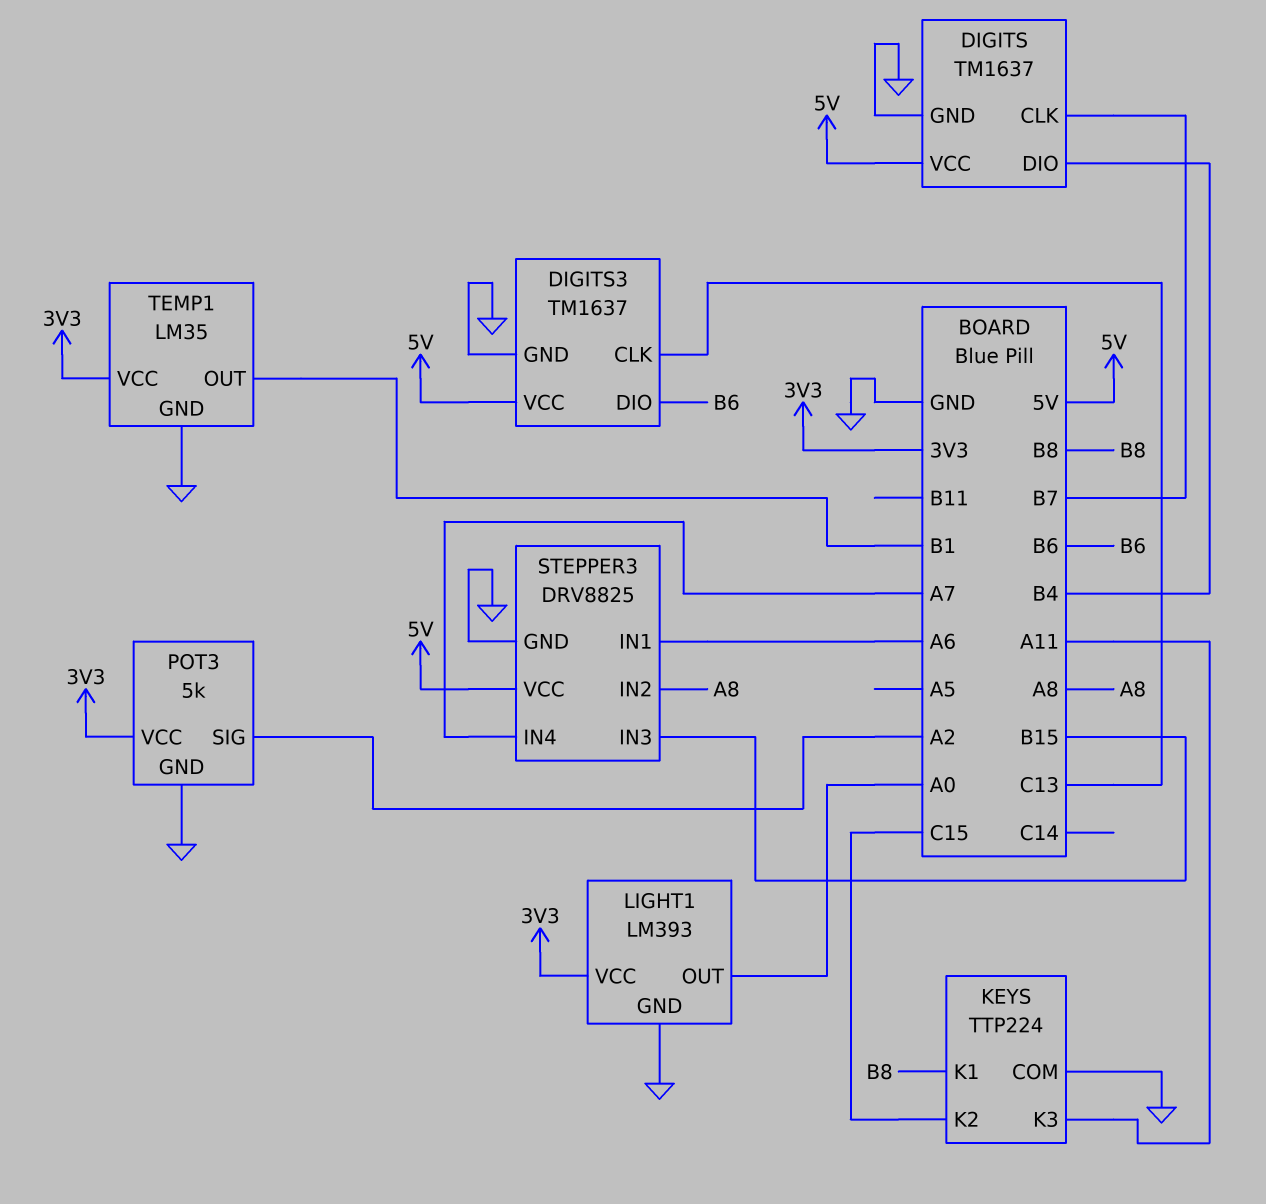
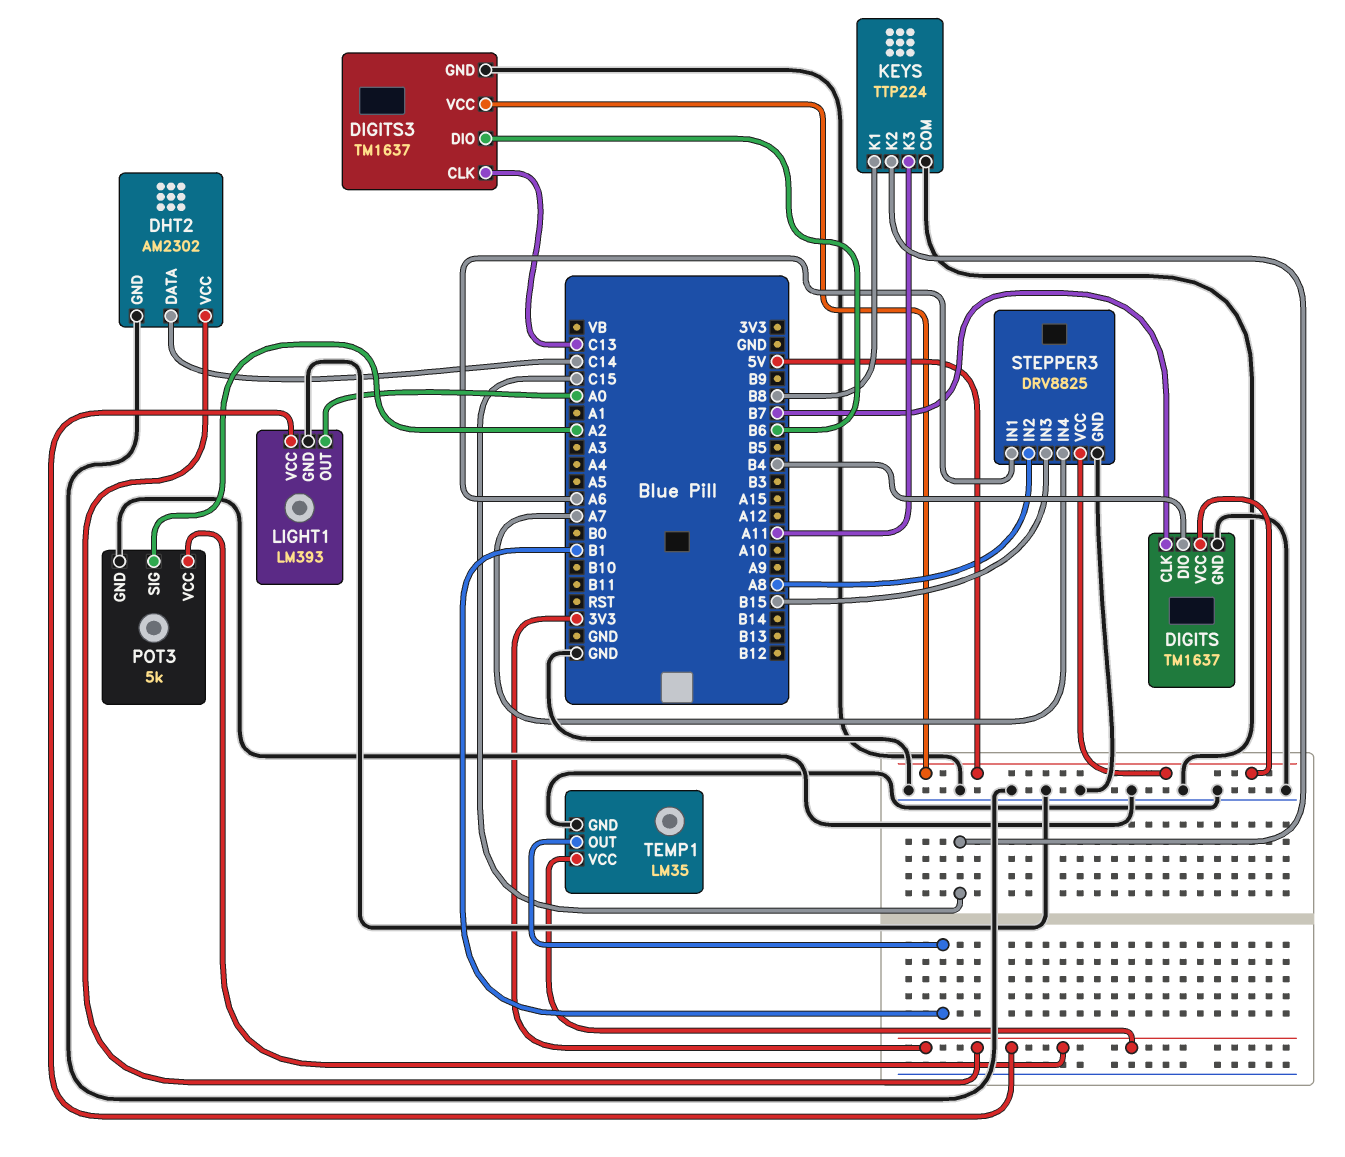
DHT2: none -> AM2302
DHT2 pin DATA: none -> C14
DHT2 pin GND: none -> GND
DHT2 pin VCC: none -> 3V3

